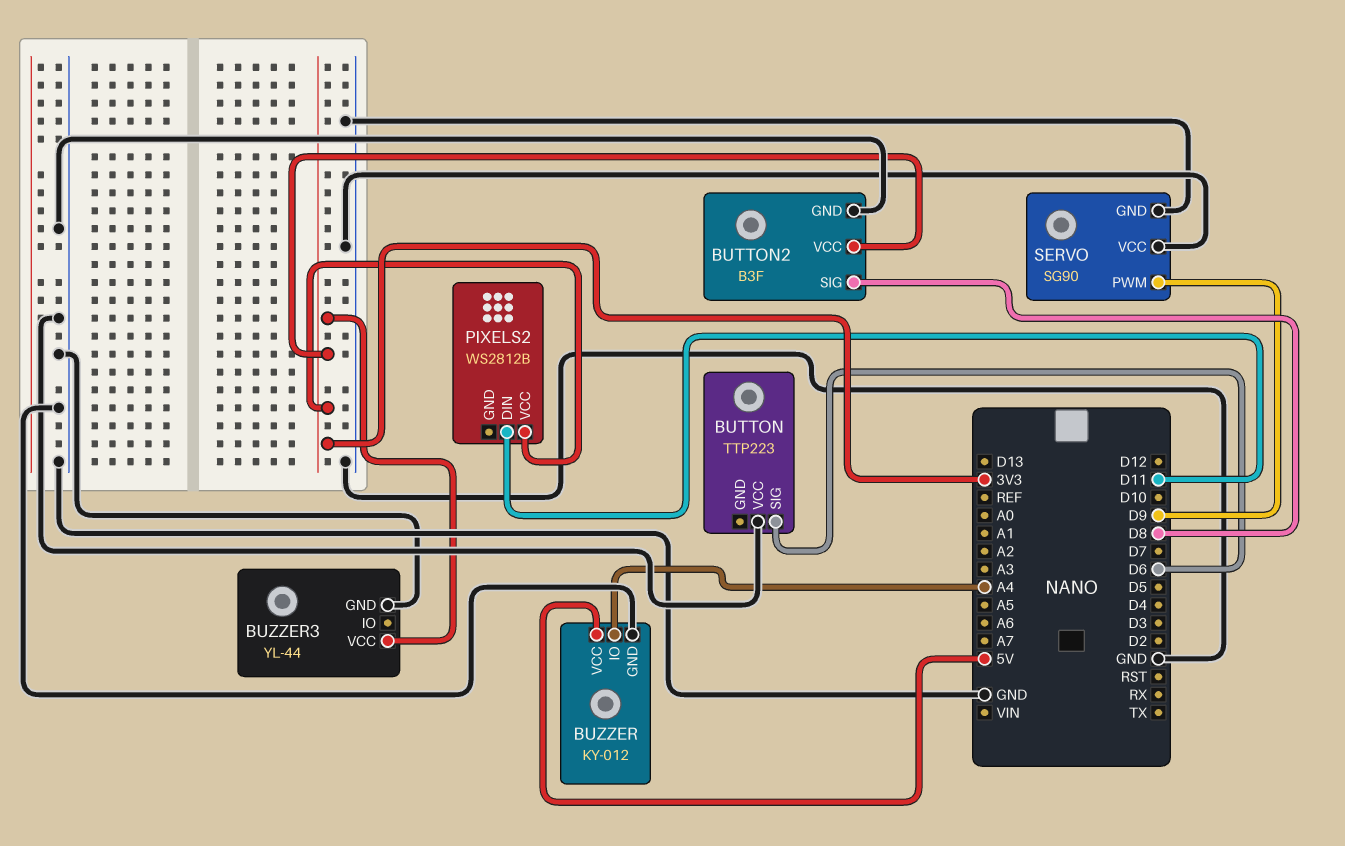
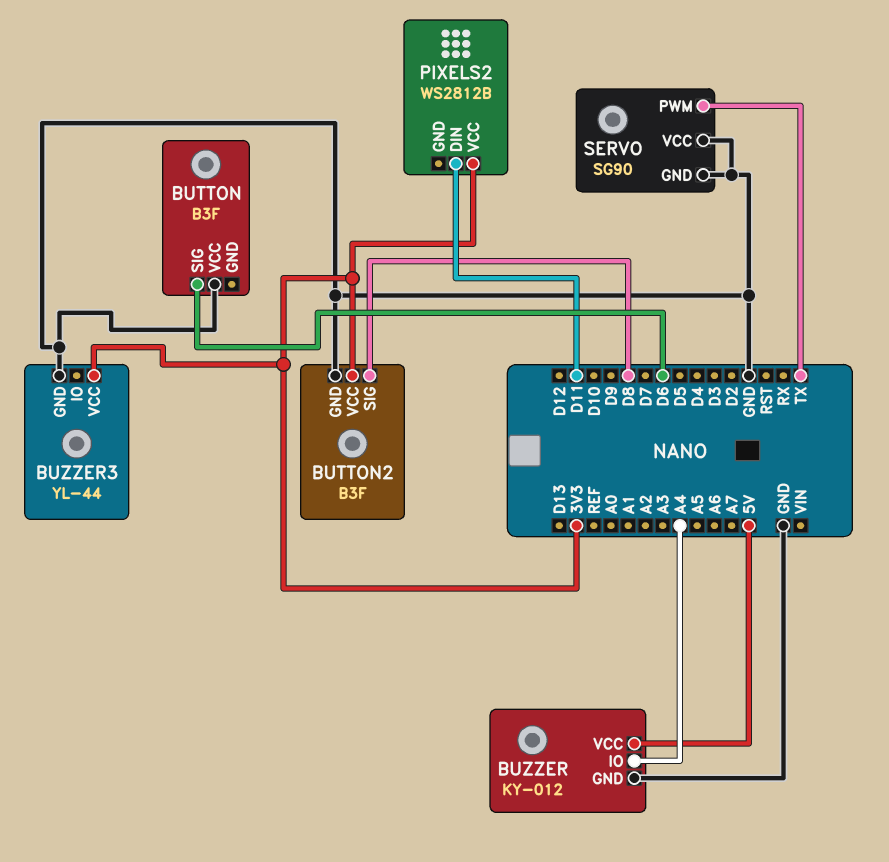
BUTTON: TTP223 -> B3F
SERVO pin PWM: D9 -> TX

